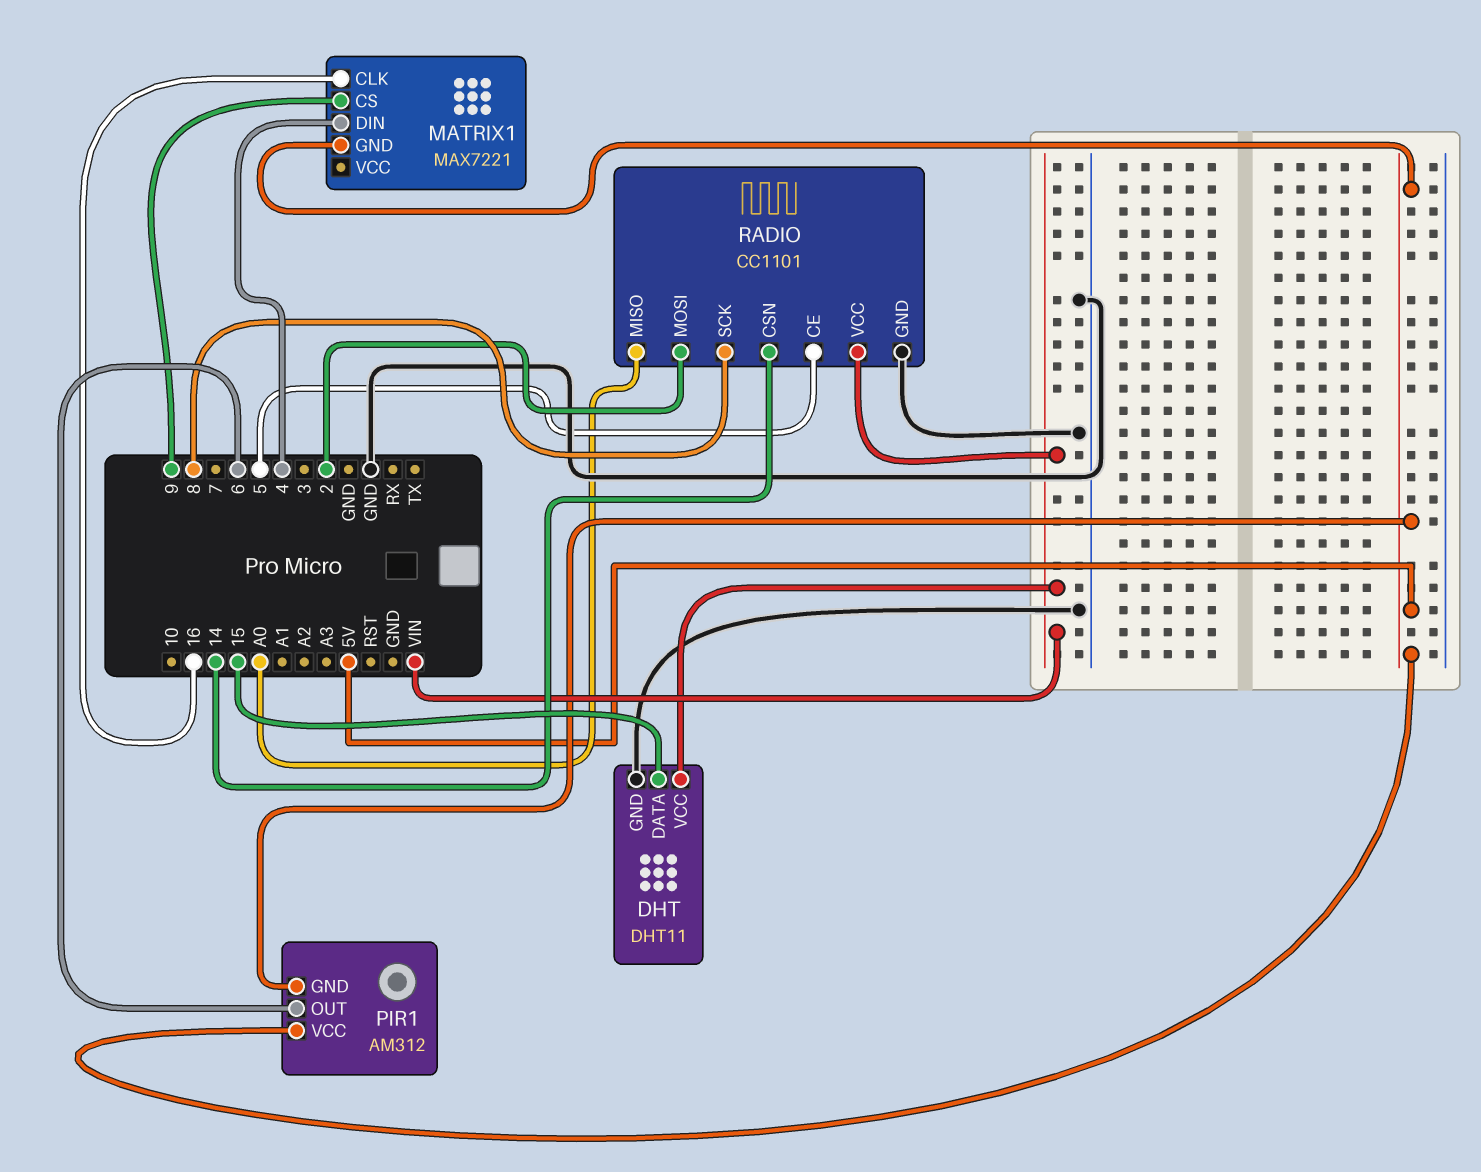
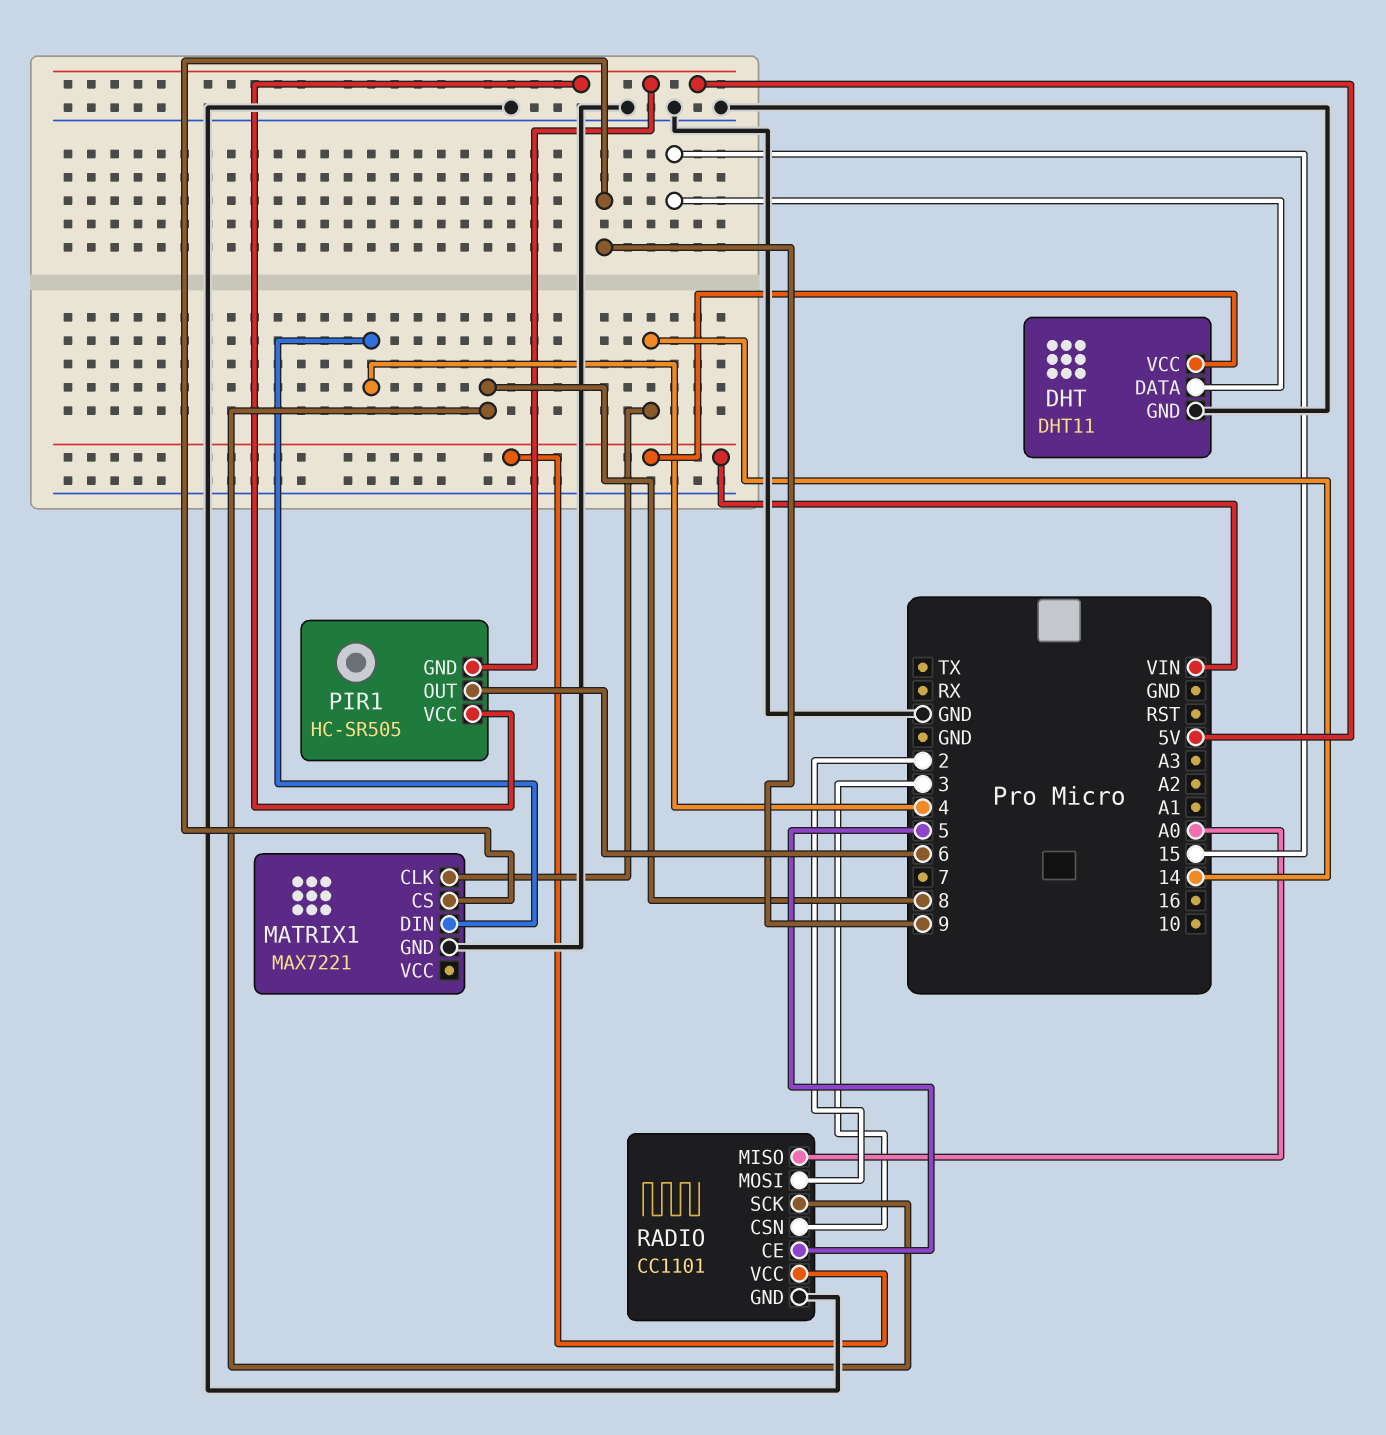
MATRIX1 pin CLK: 16 -> 14
MATRIX1 pin GND: 5V -> GND
PIR1: AM312 -> HC-SR505
RADIO pin CSN: 14 -> 3

